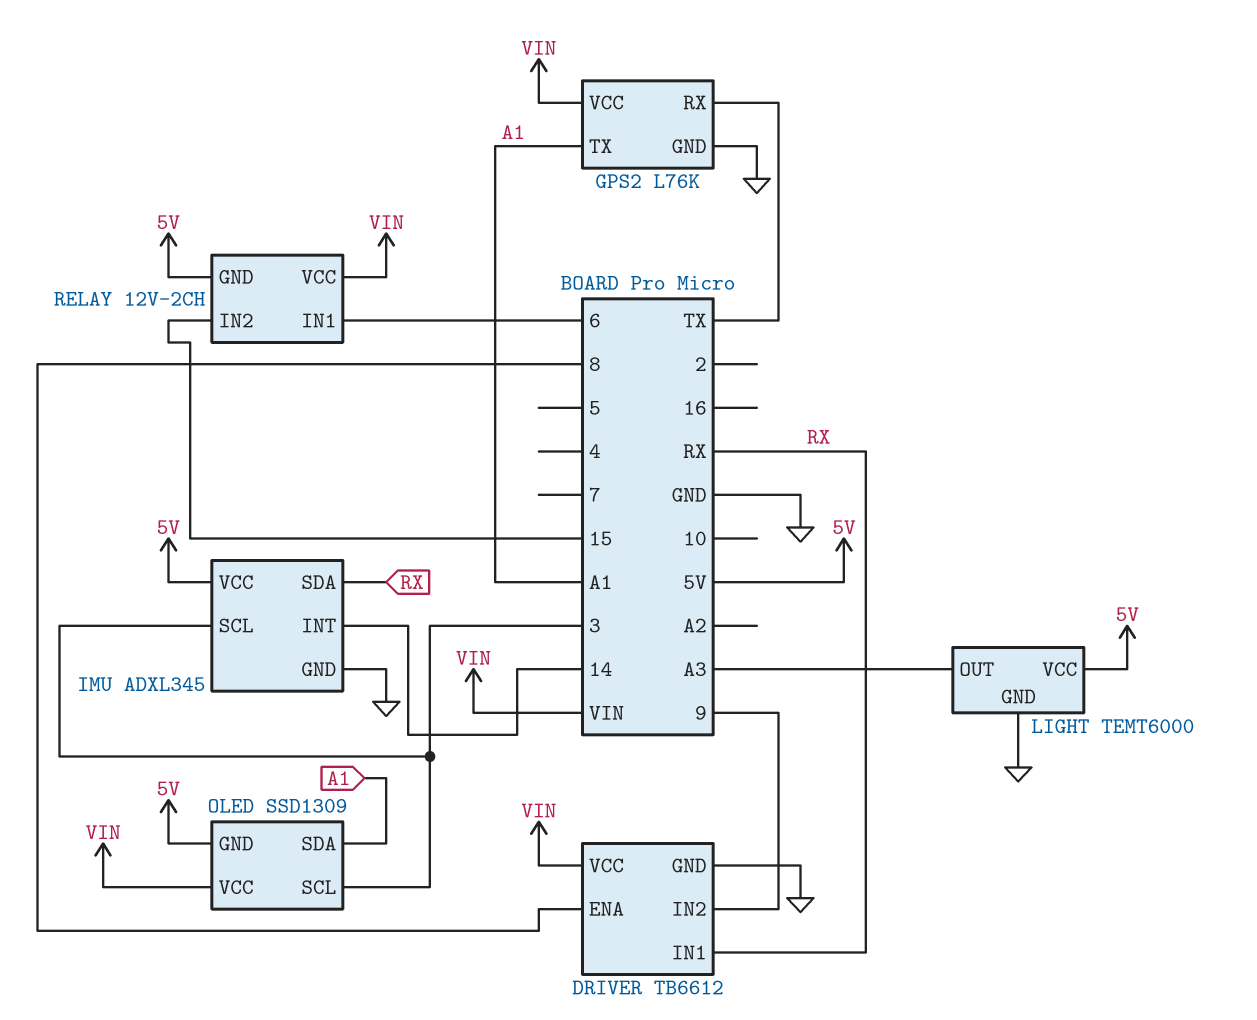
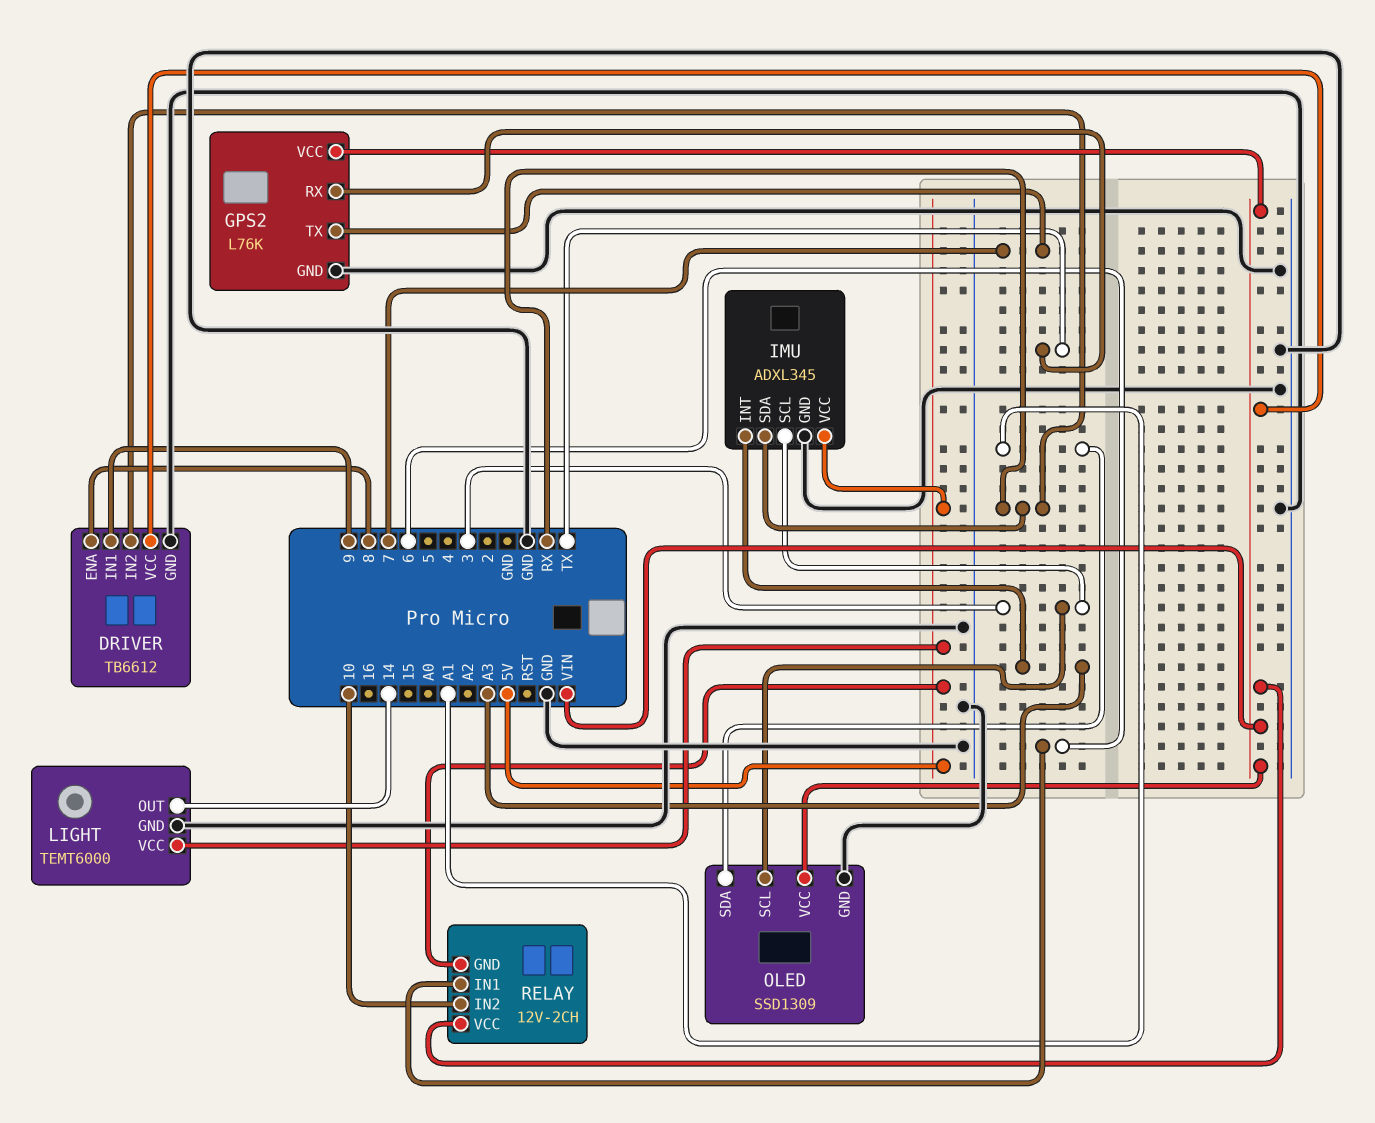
DRIVER pin IN1: RX -> 9
DRIVER pin IN2: 9 -> RX
GPS2 pin TX: A1 -> 7
IMU pin INT: 14 -> A3
LIGHT pin OUT: A3 -> 14
OLED pin GND: 5V -> GND
RELAY pin IN2: 15 -> 10

